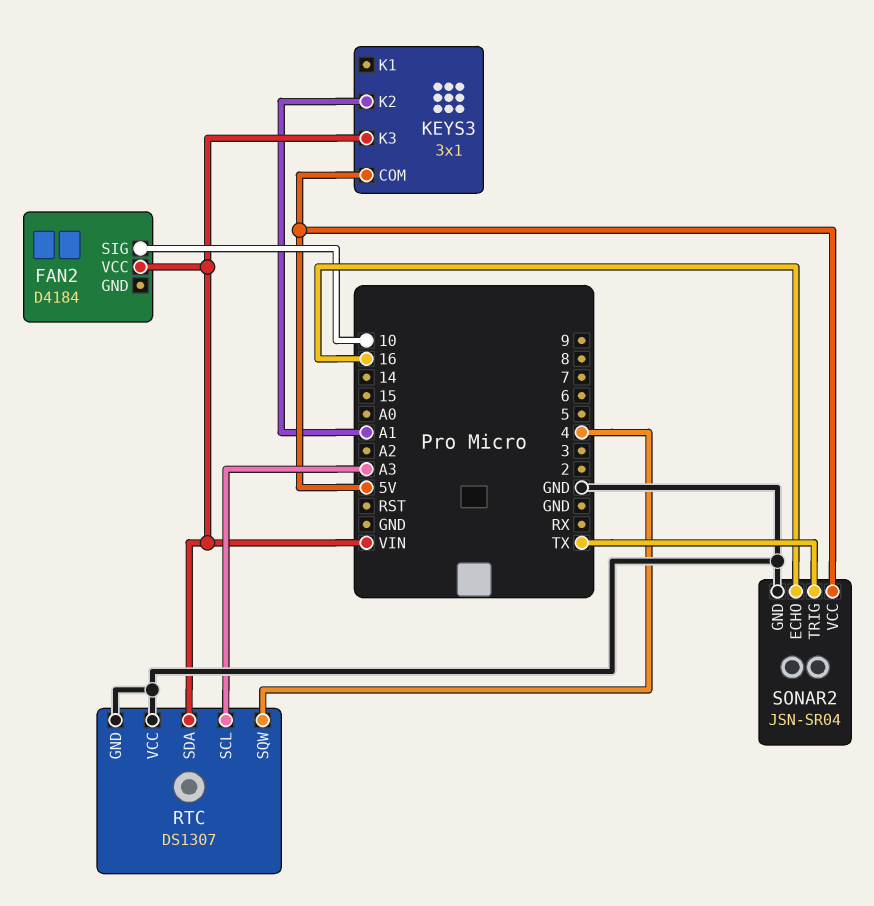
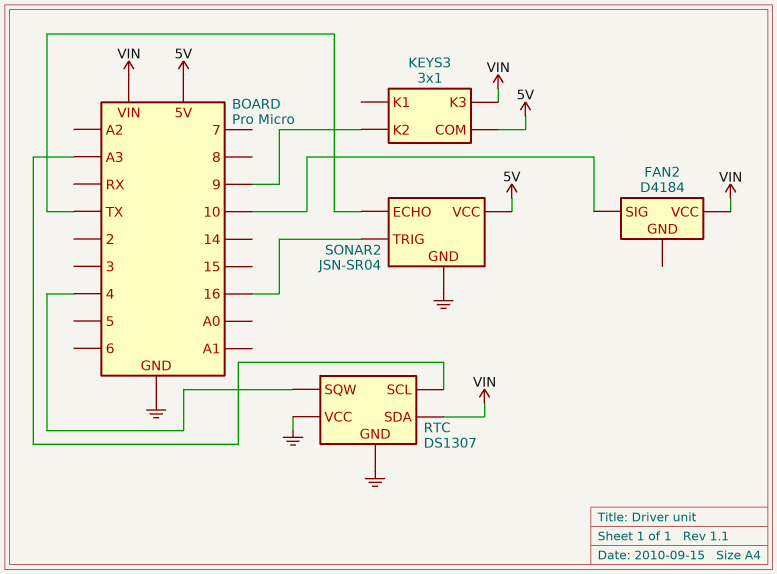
KEYS3 pin K2: A1 -> 9
SONAR2 pin ECHO: 16 -> TX
SONAR2 pin TRIG: TX -> 16

